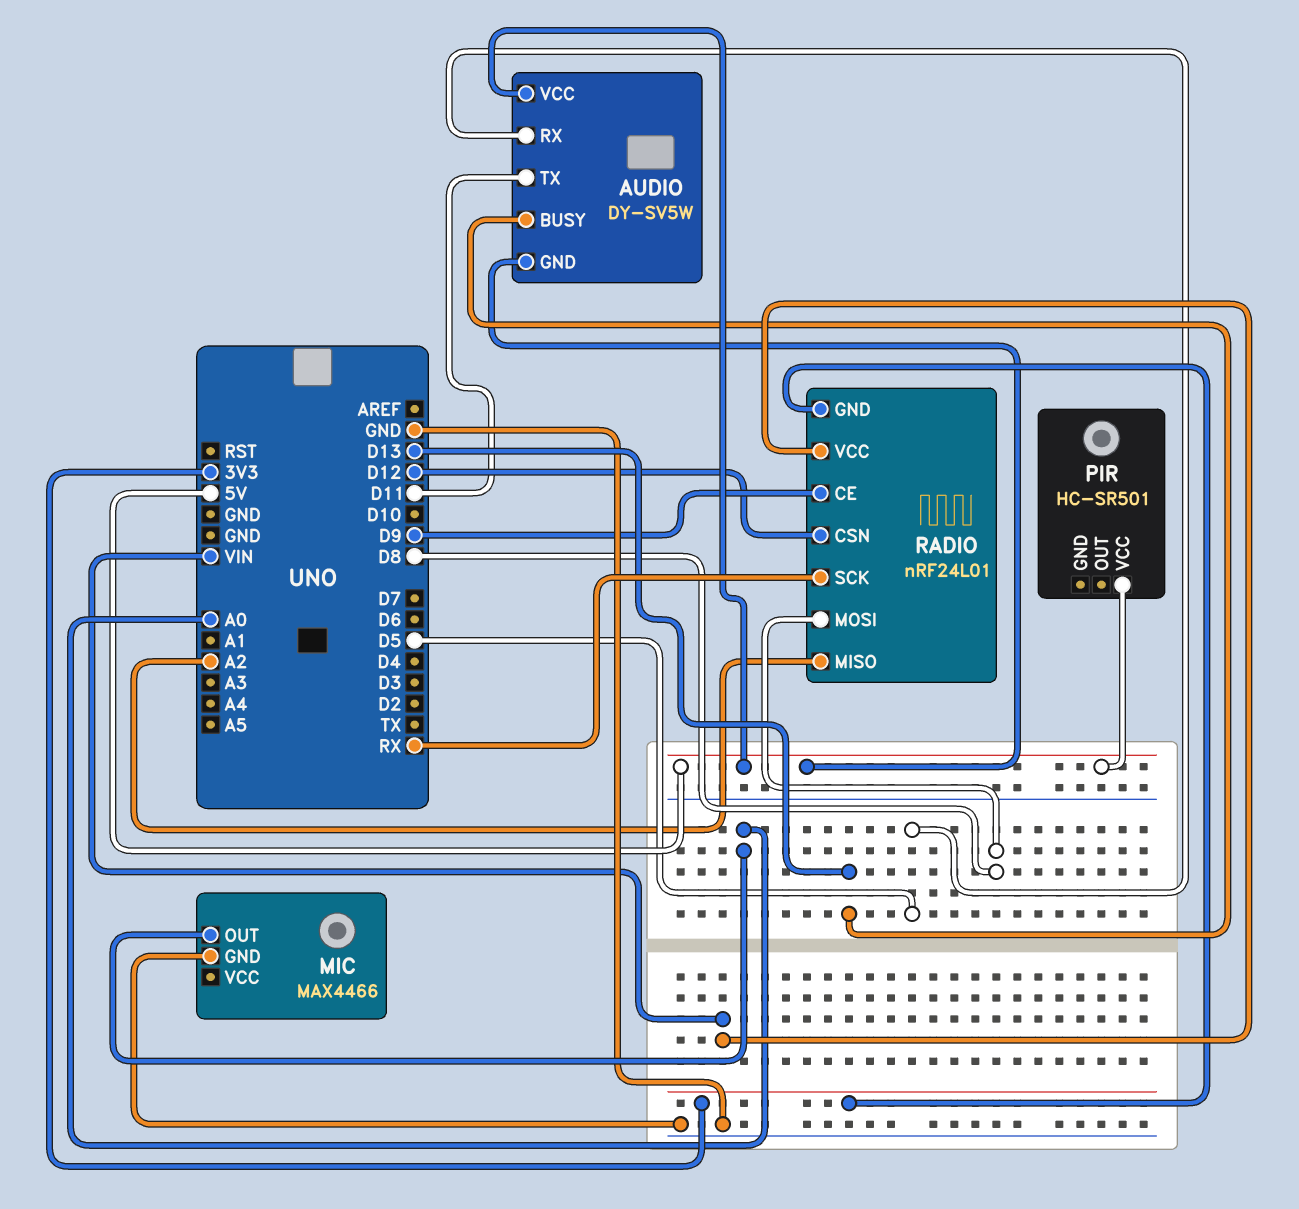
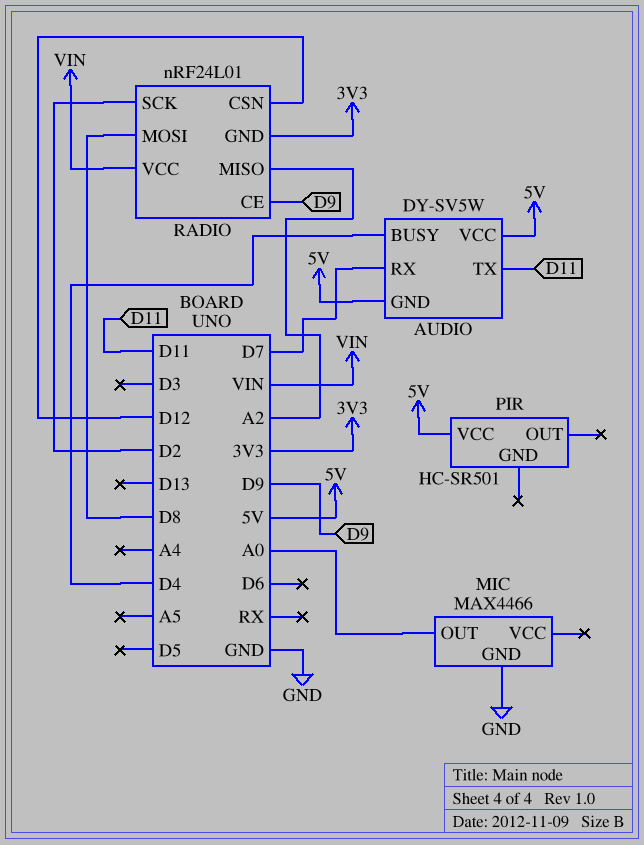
AUDIO pin BUSY: D13 -> D4
AUDIO pin RX: D5 -> D7
RADIO pin SCK: RX -> D2

